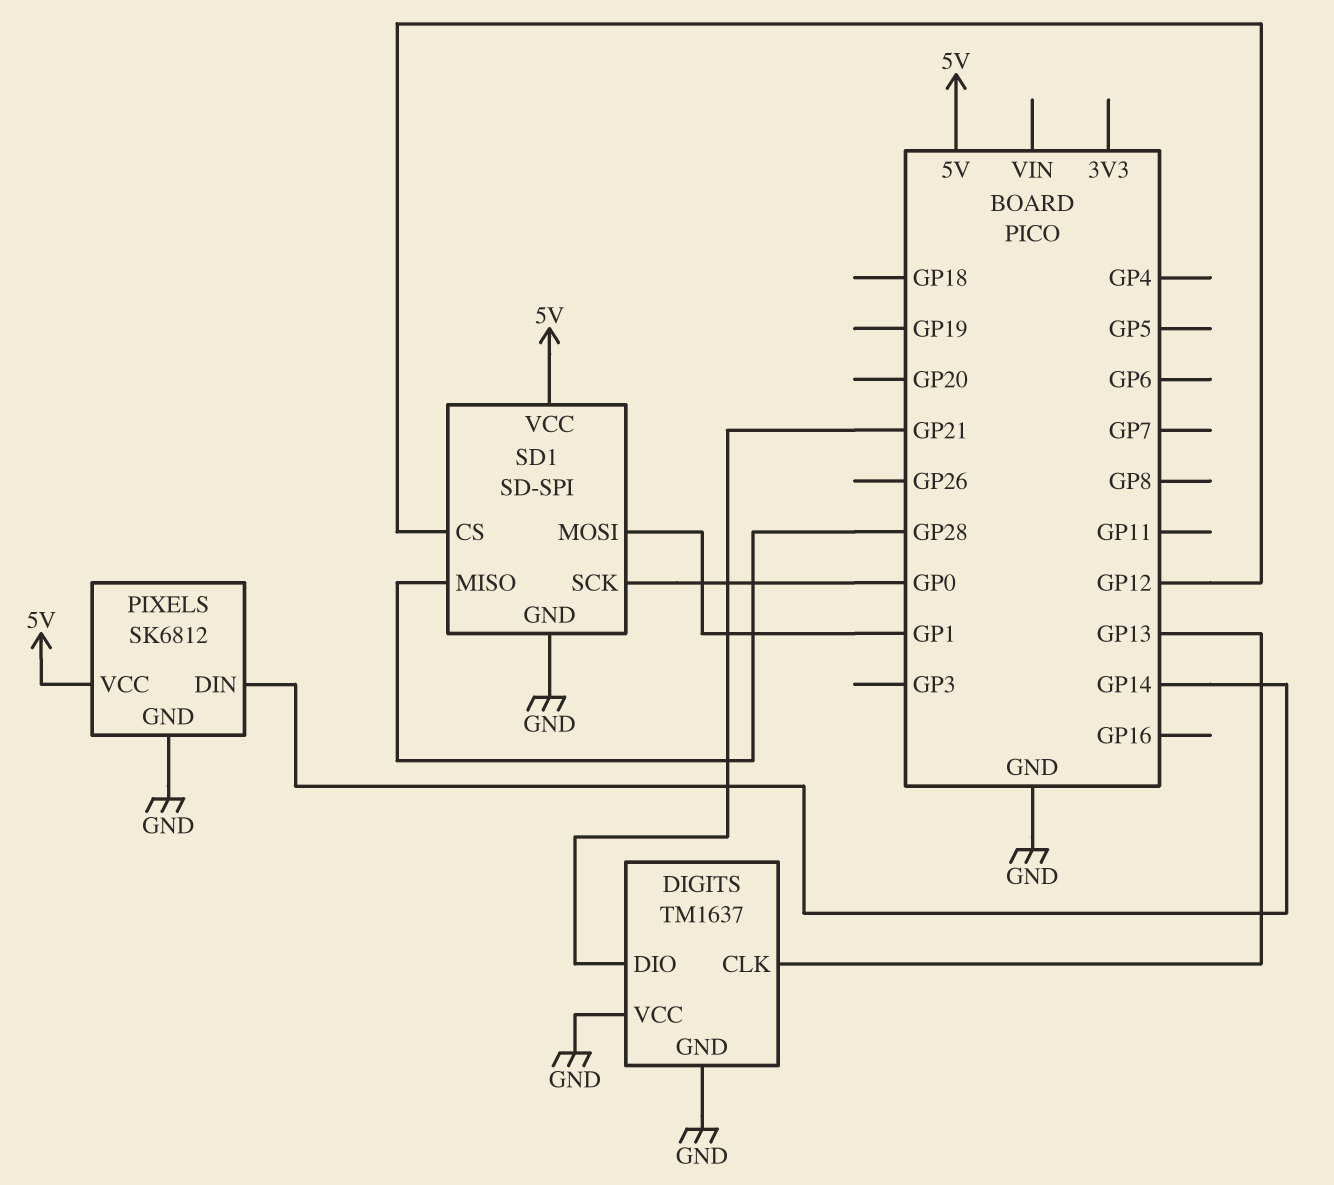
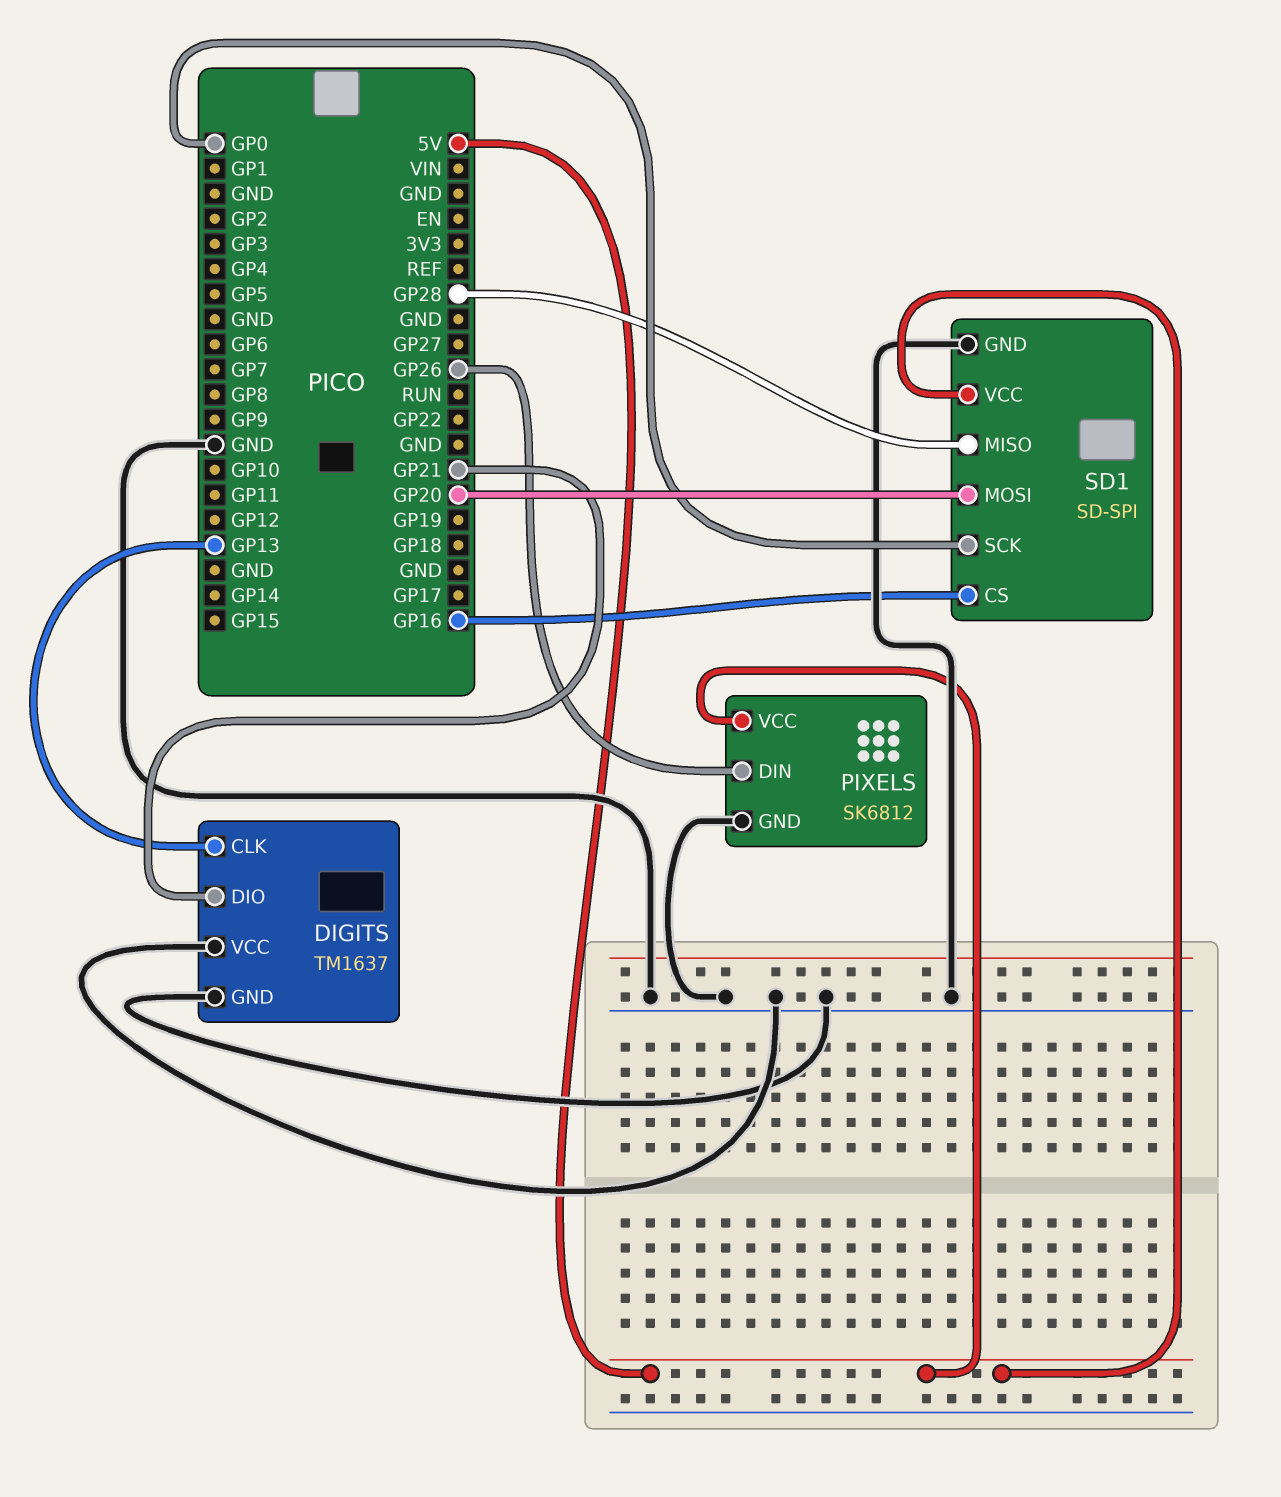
PIXELS pin DIN: GP14 -> GP26
SD1 pin CS: GP12 -> GP16
SD1 pin MOSI: GP1 -> GP20

